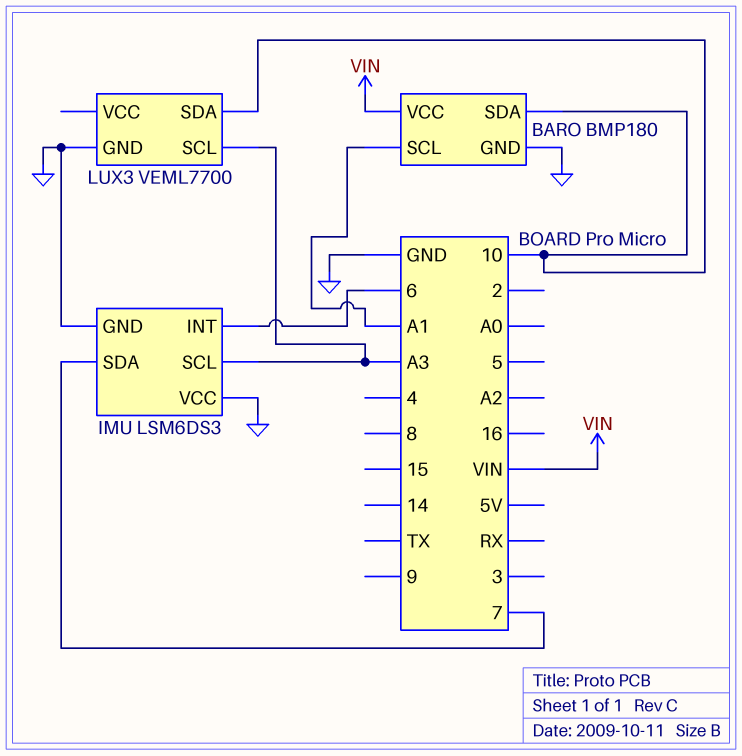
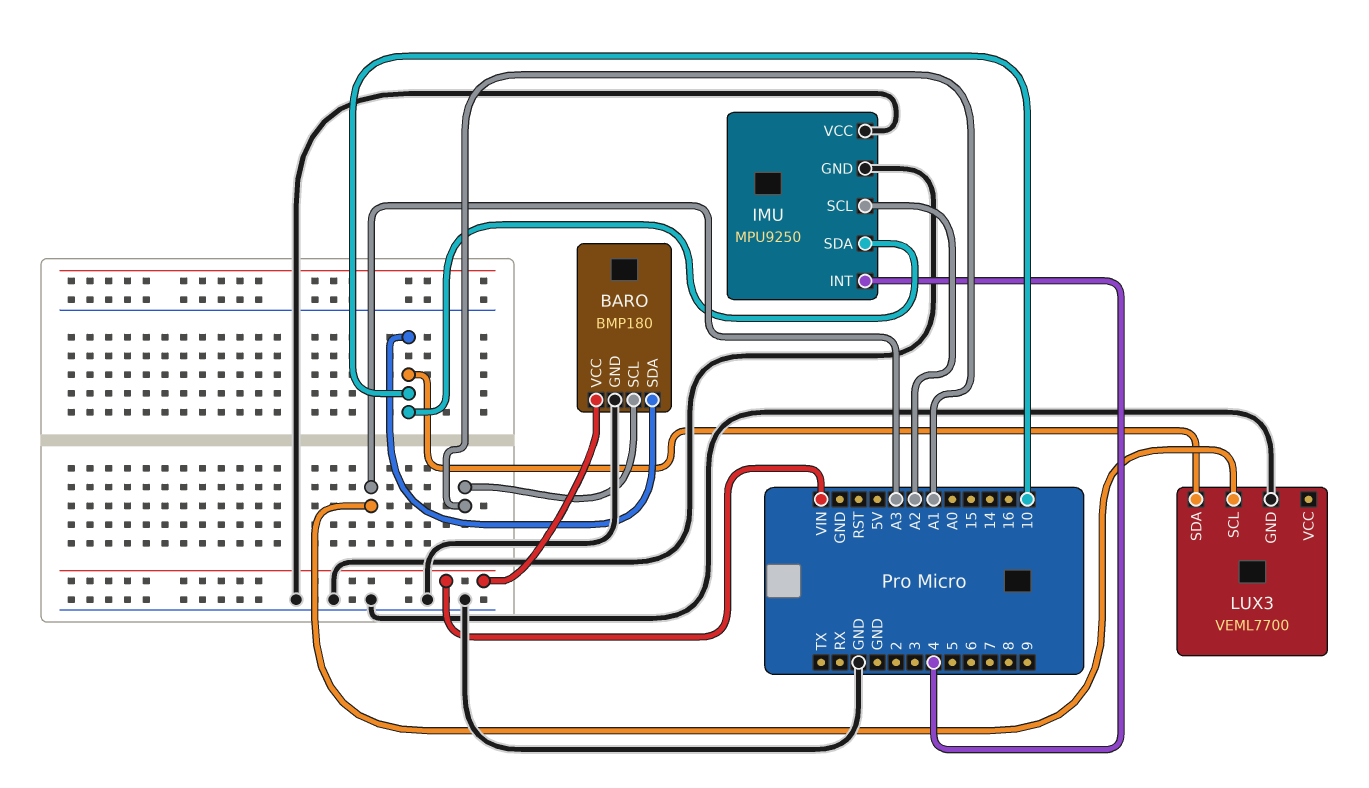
IMU: LSM6DS3 -> MPU9250
IMU pin INT: 6 -> 4
IMU pin SCL: A3 -> A2
IMU pin SDA: 7 -> 10

